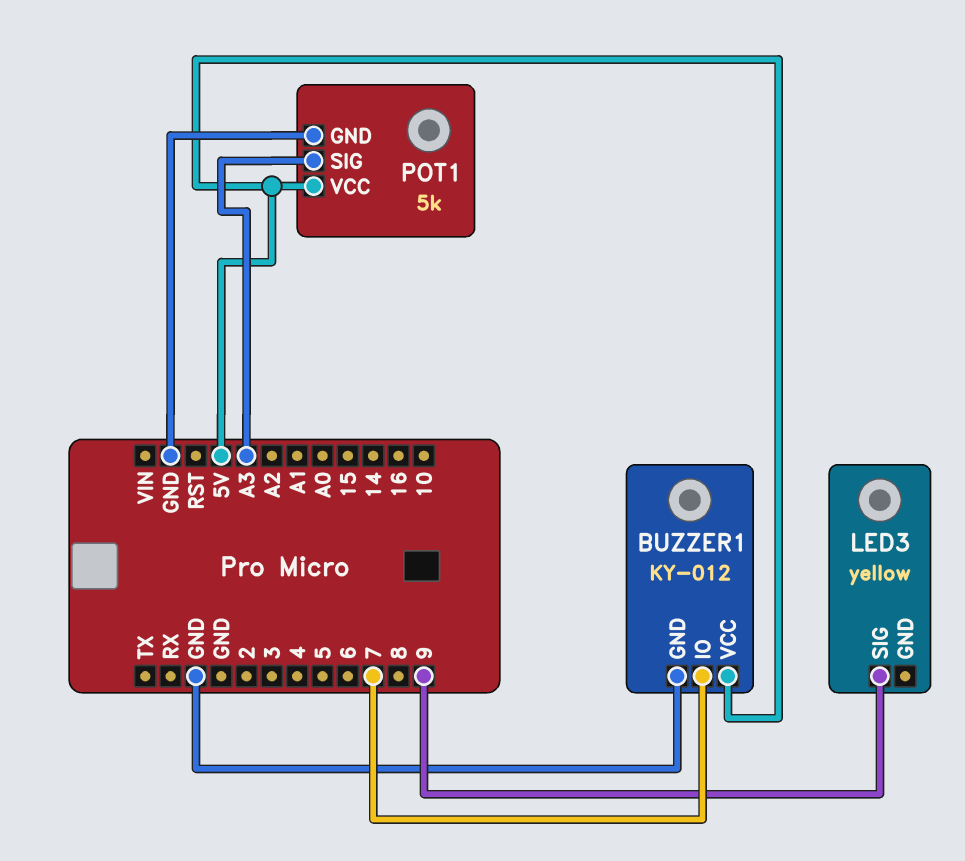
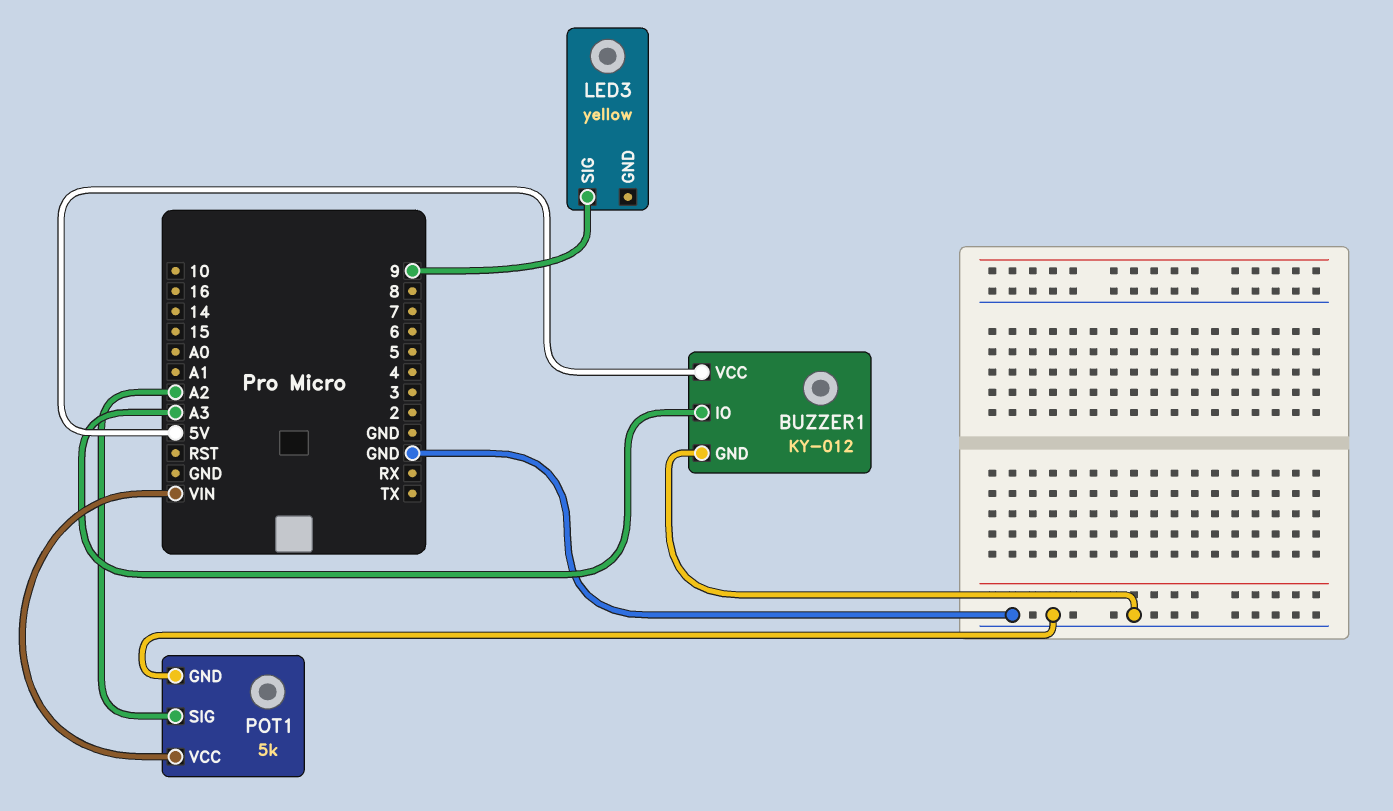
BUZZER1 pin IO: 7 -> A3
POT1 pin SIG: A3 -> A2
POT1 pin VCC: 5V -> VIN

